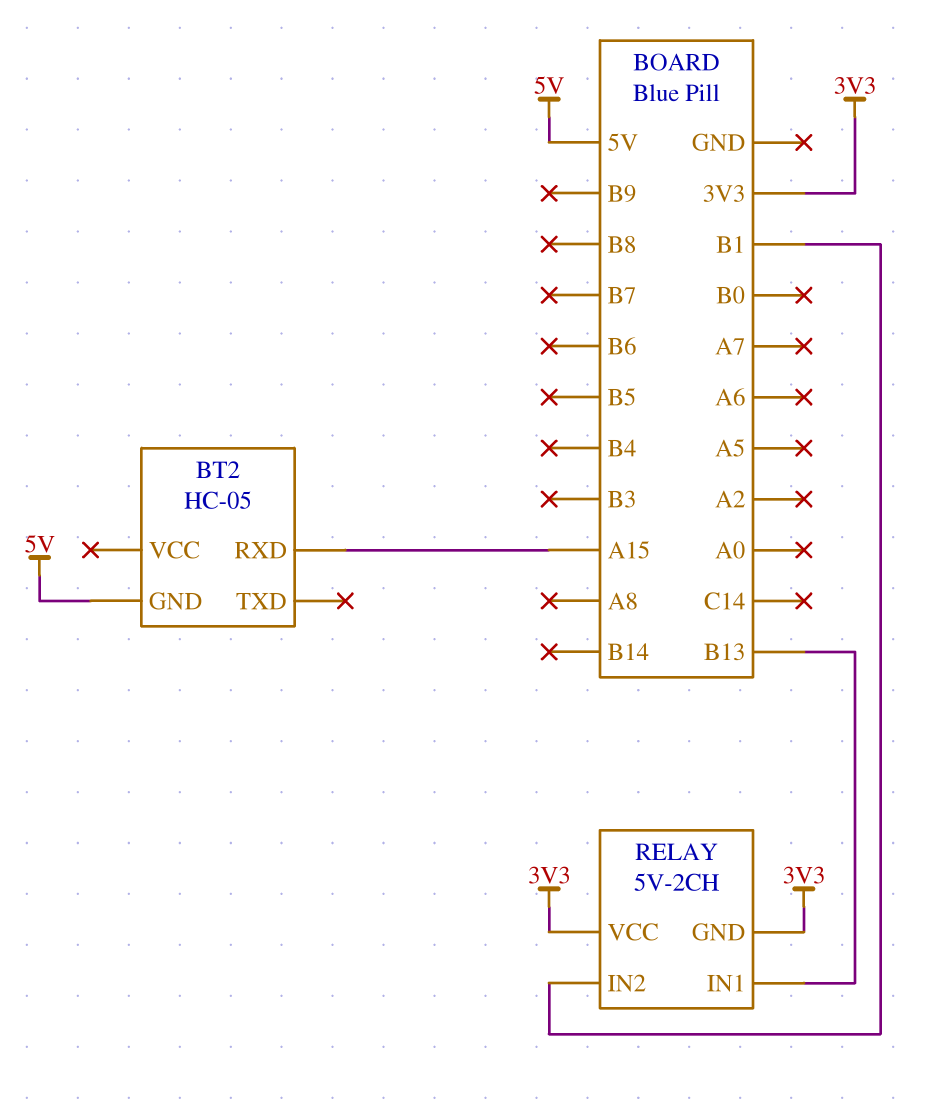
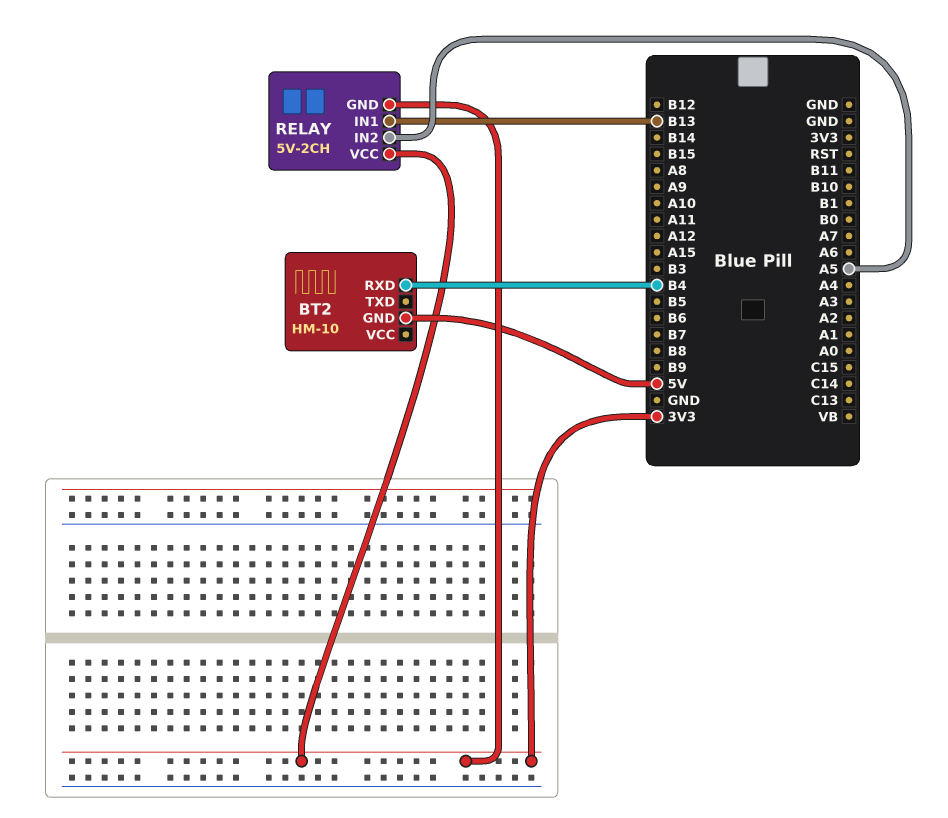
BT2: HC-05 -> HM-10
BT2 pin RXD: A15 -> B4
RELAY pin IN2: B1 -> A5

